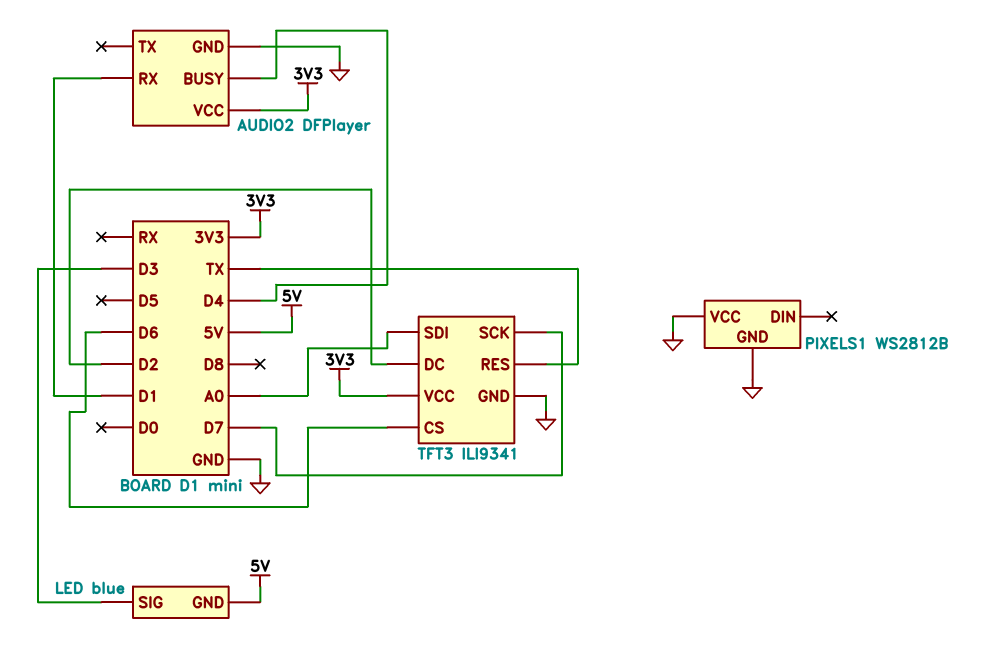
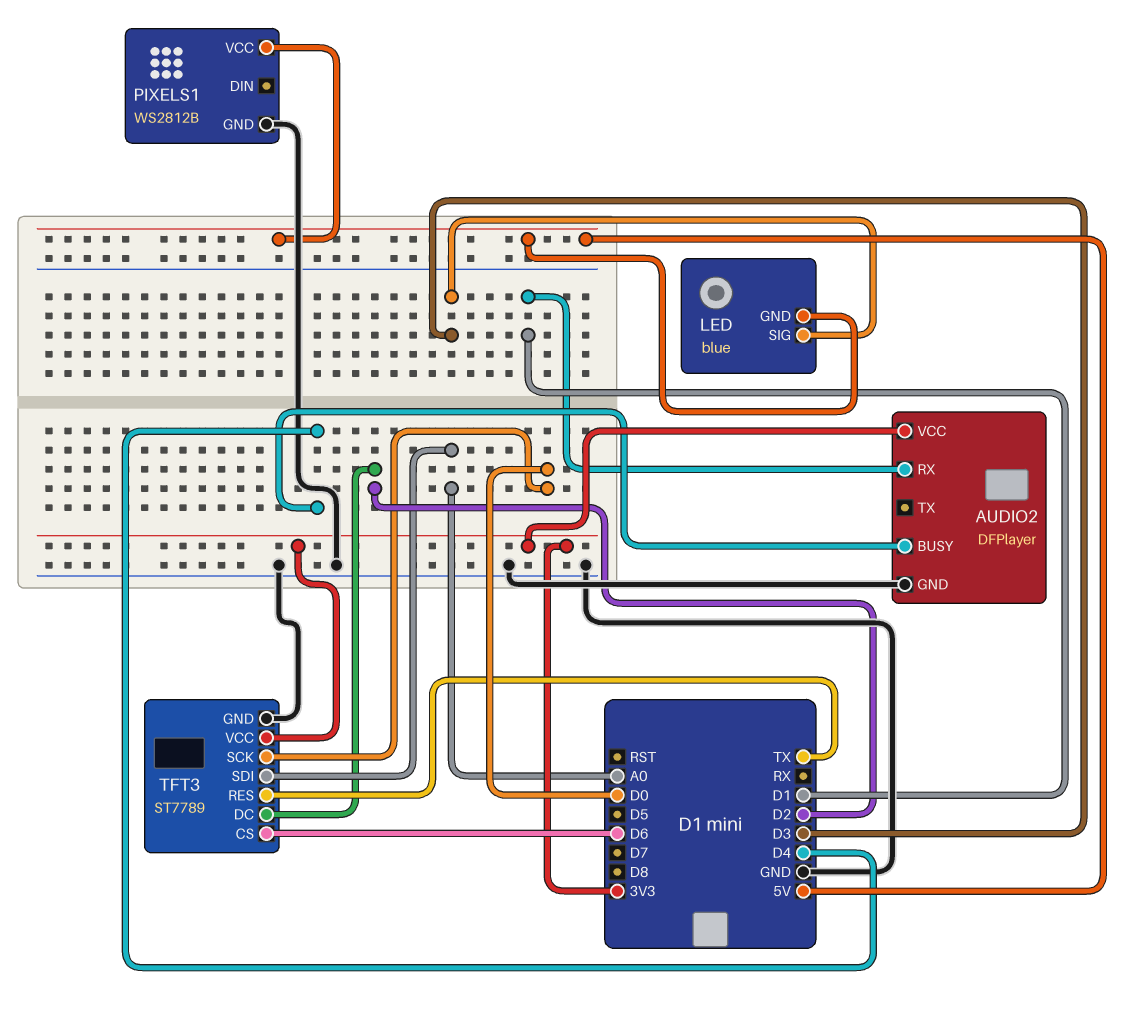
PIXELS1 pin VCC: GND -> 5V
TFT3: ILI9341 -> ST7789
TFT3 pin SCK: D7 -> D0

